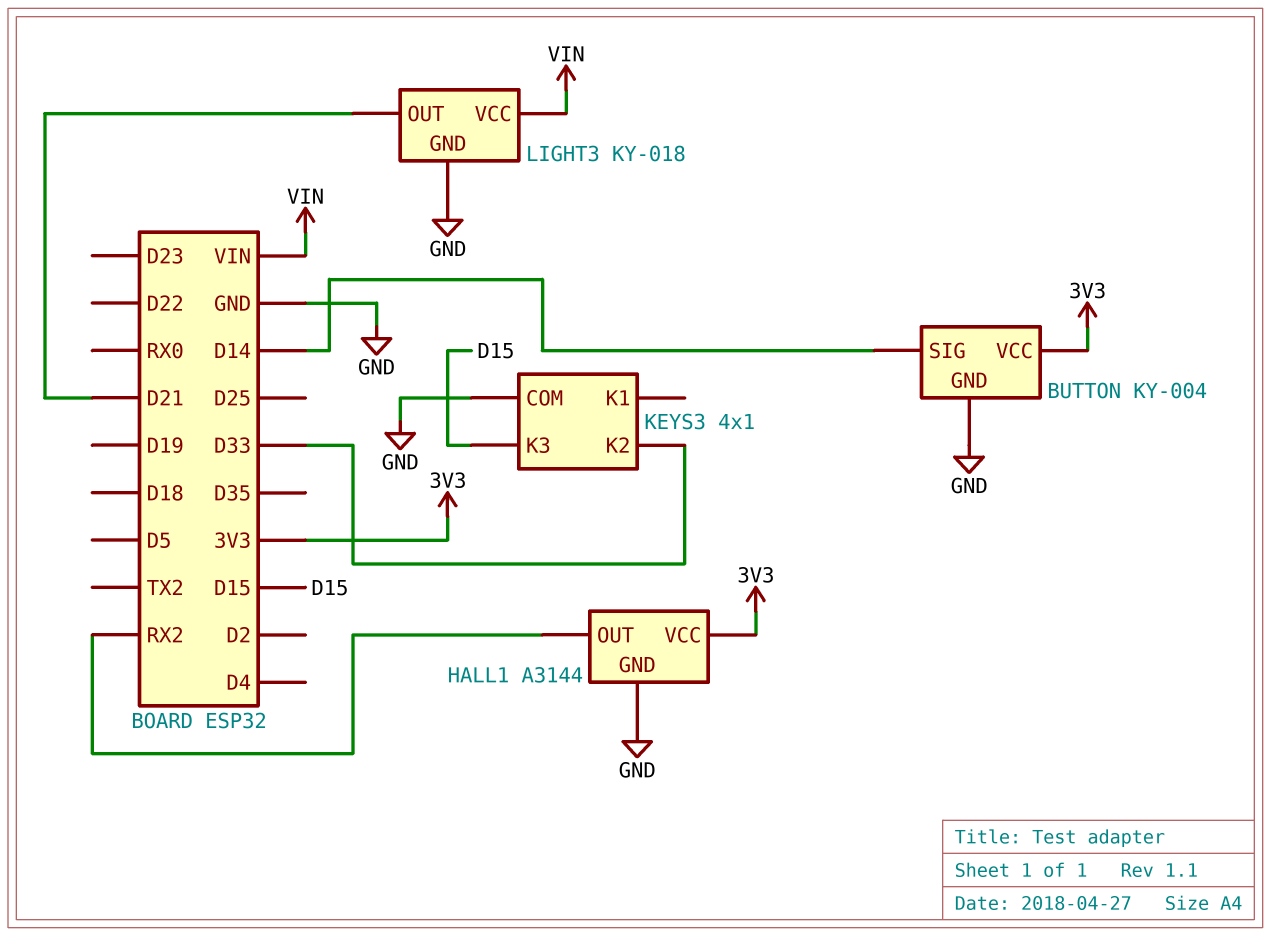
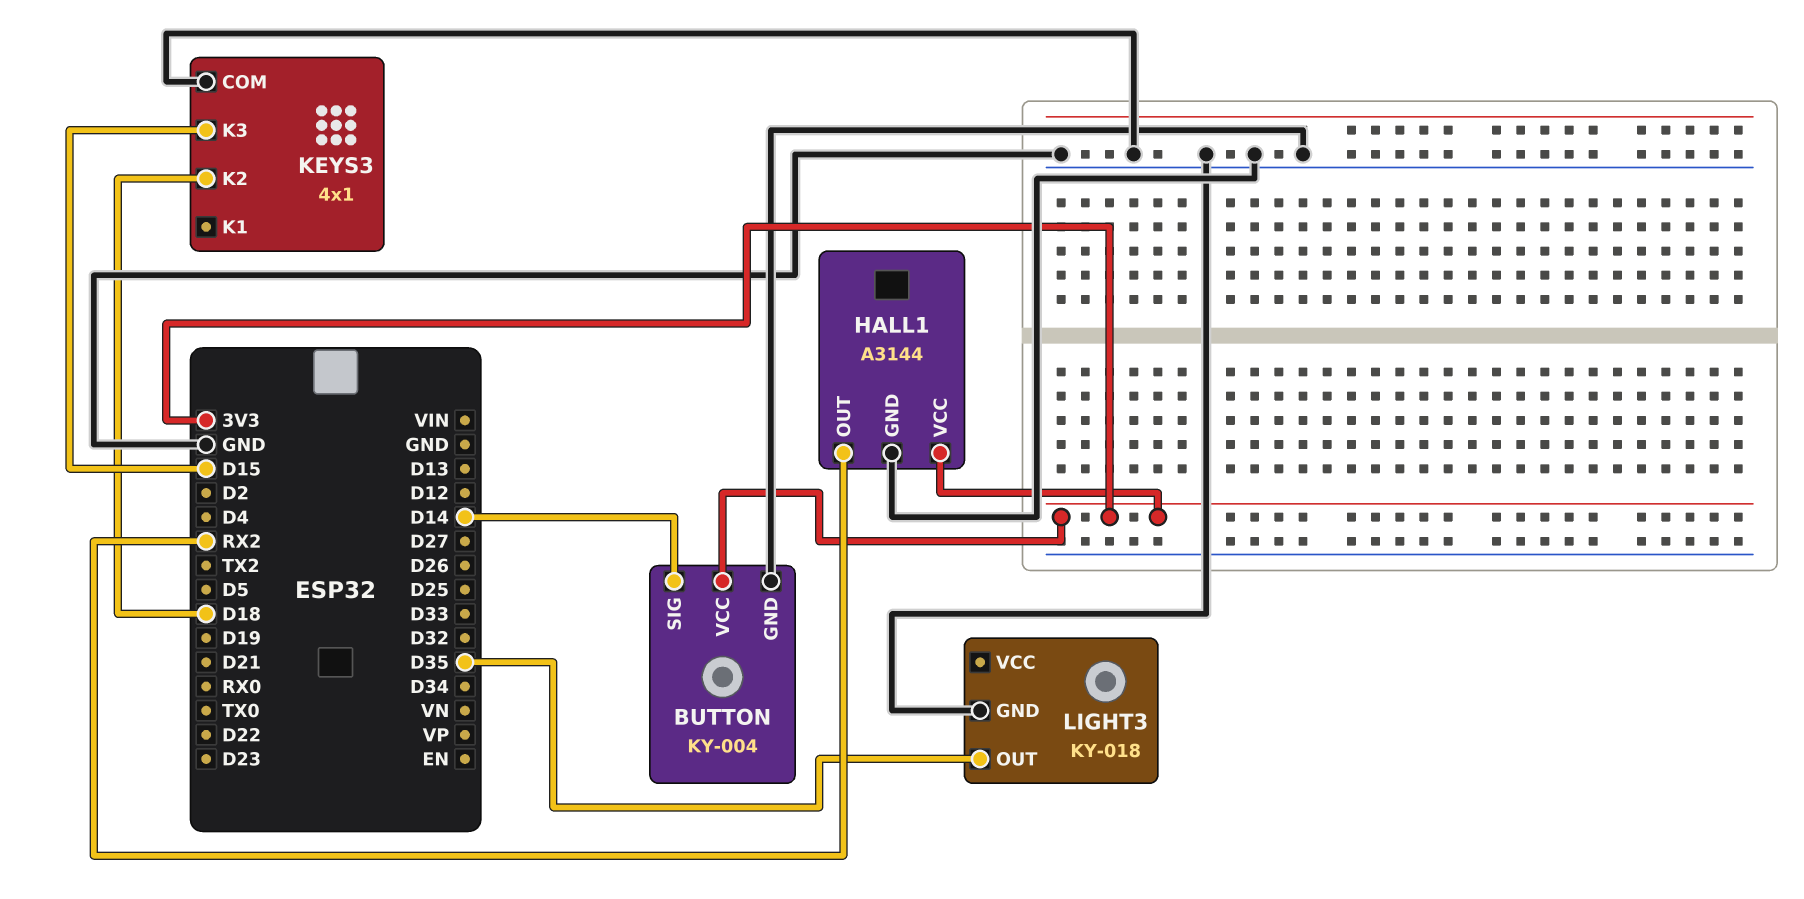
KEYS3 pin K2: D33 -> D18
LIGHT3 pin OUT: D21 -> D35
LIGHT3 pin VCC: VIN -> none

